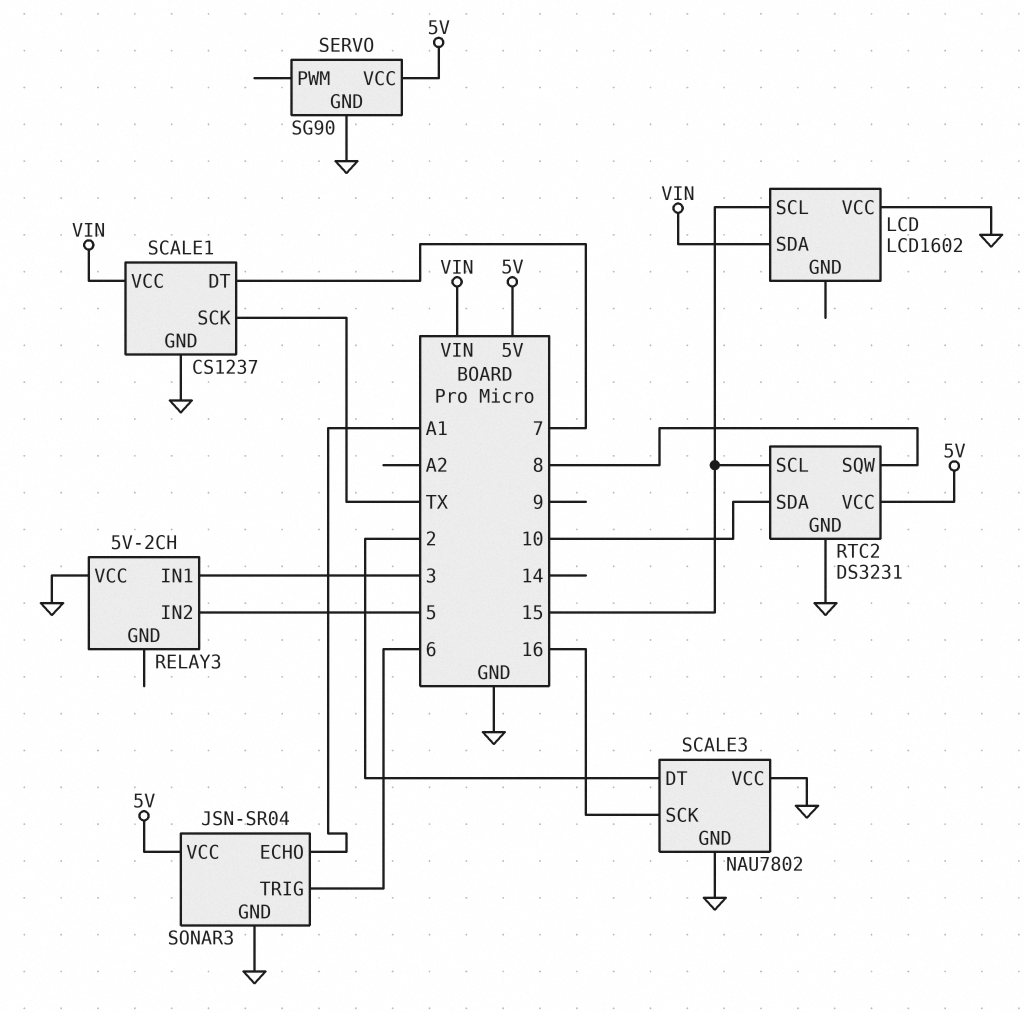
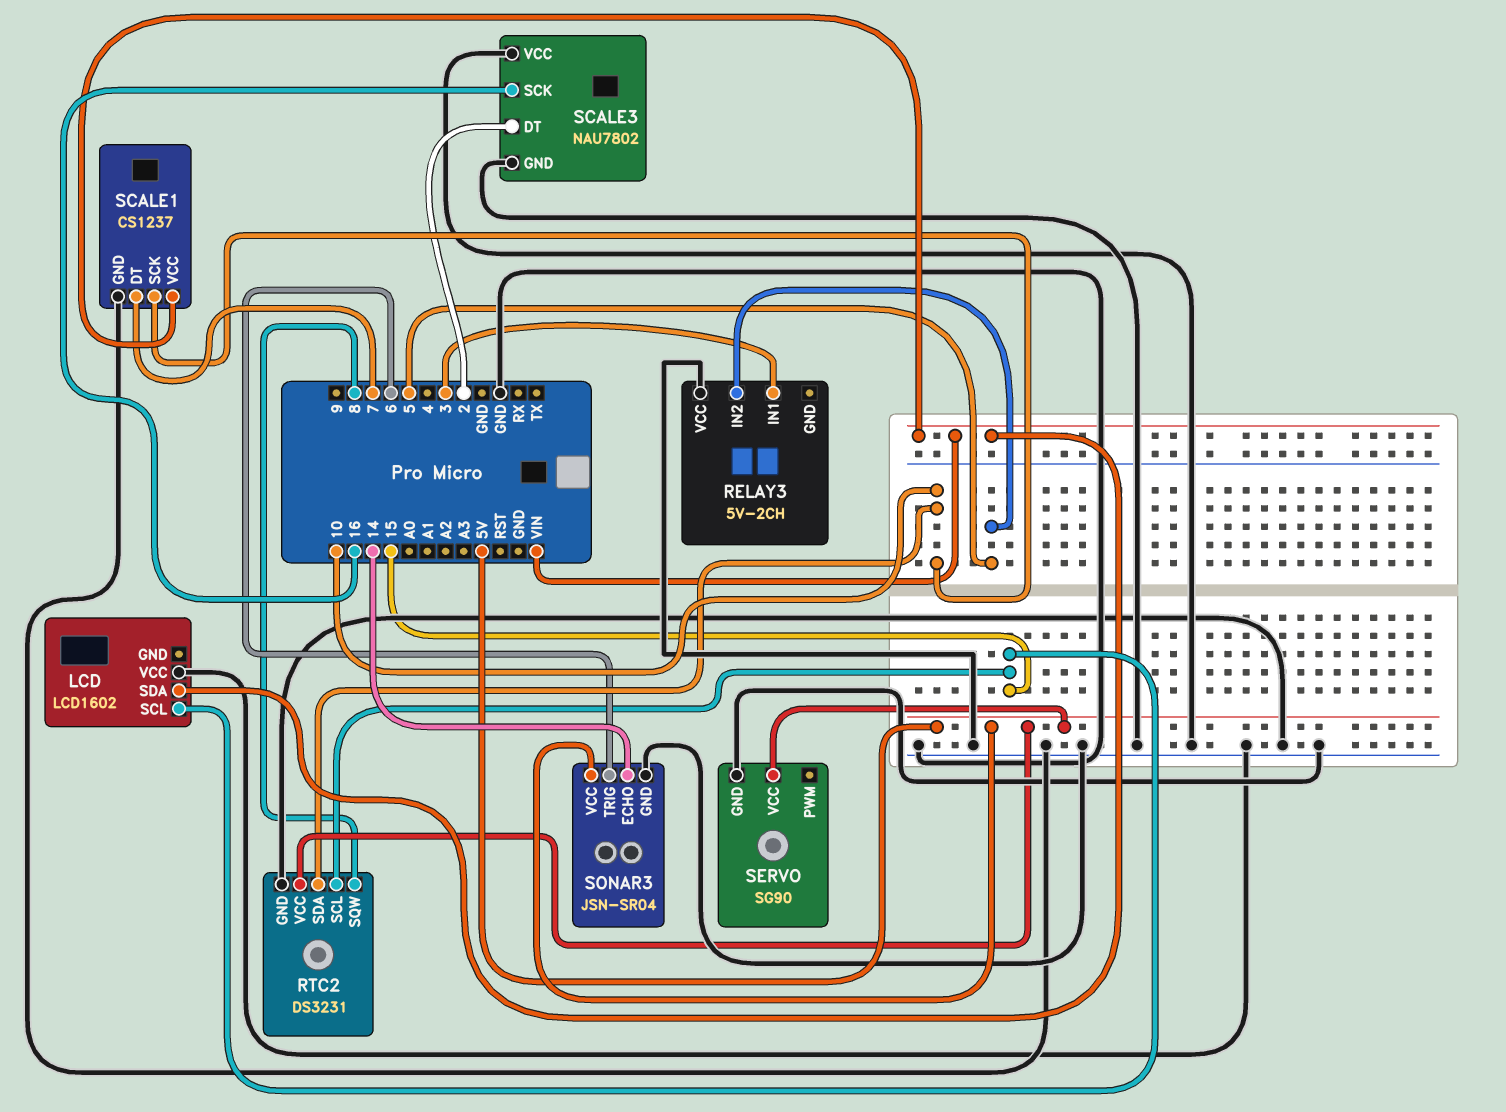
SCALE1 pin SCK: TX -> 10
SONAR3 pin ECHO: A1 -> 14

